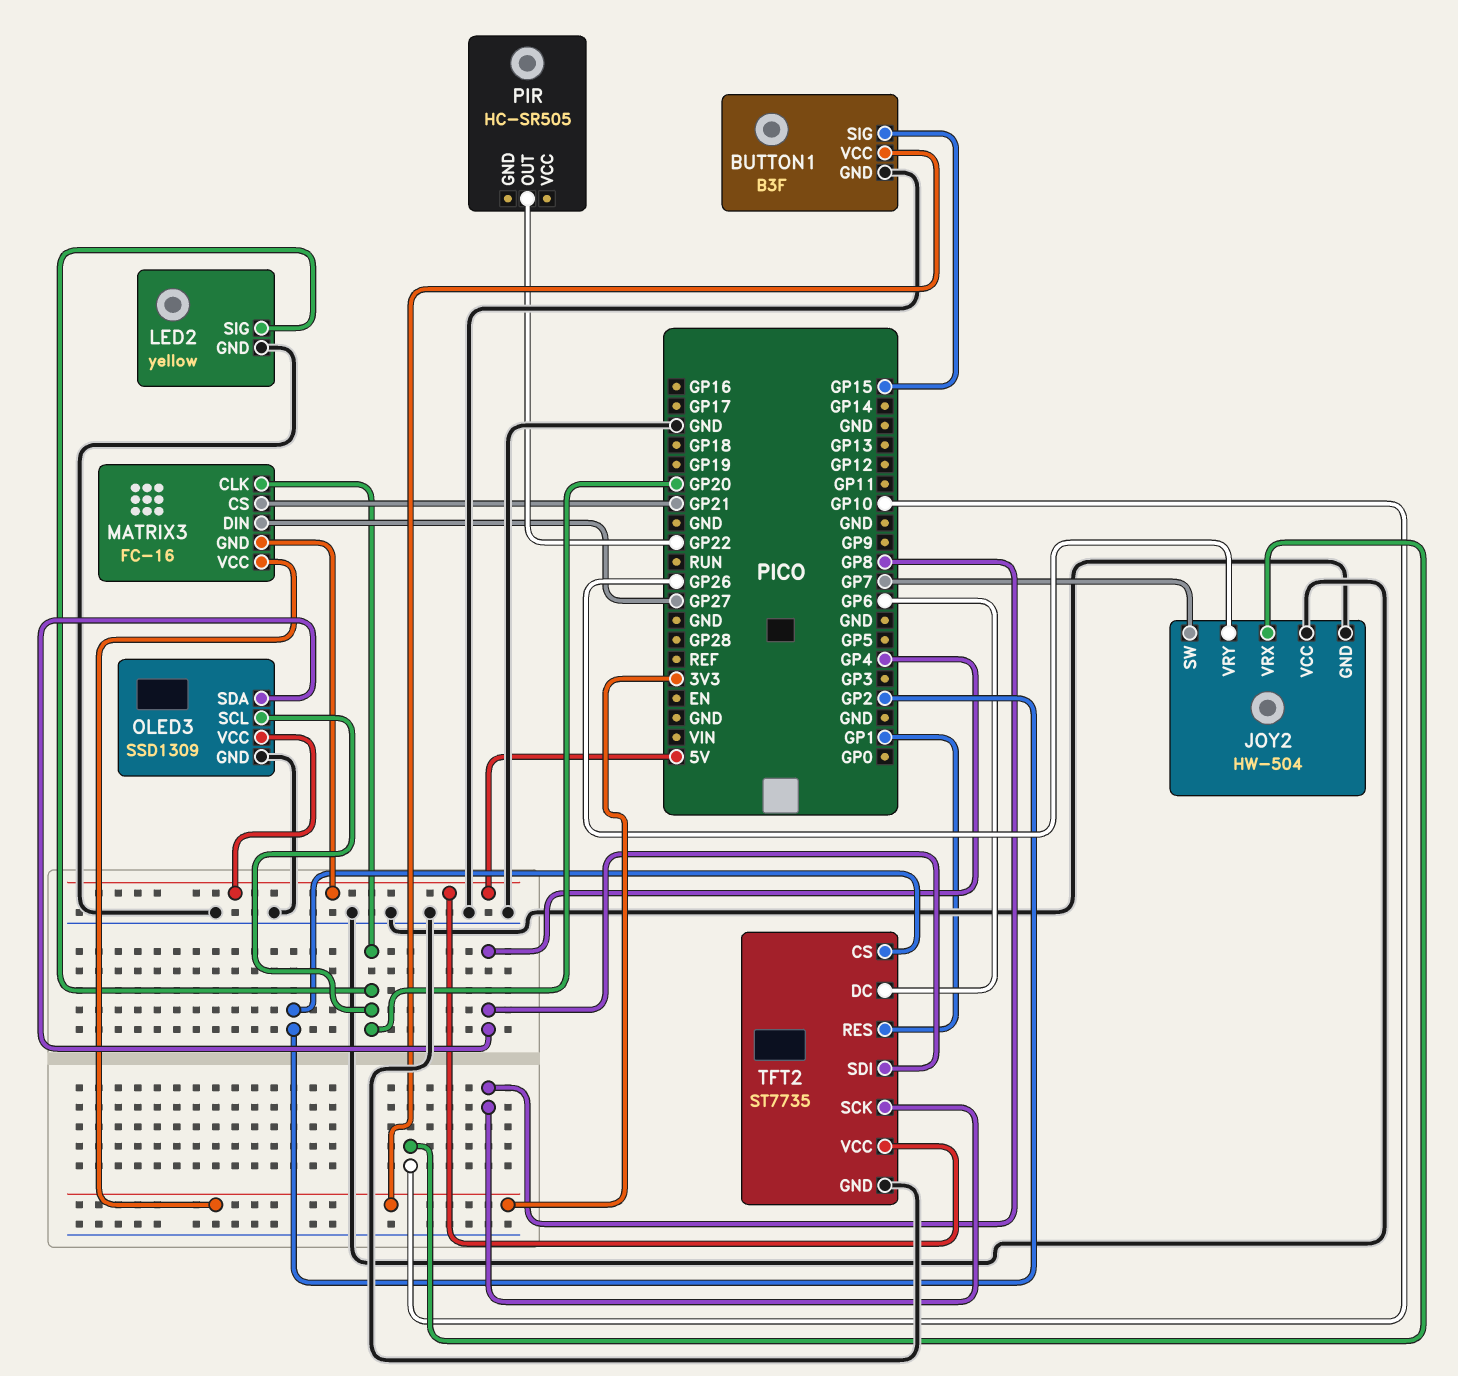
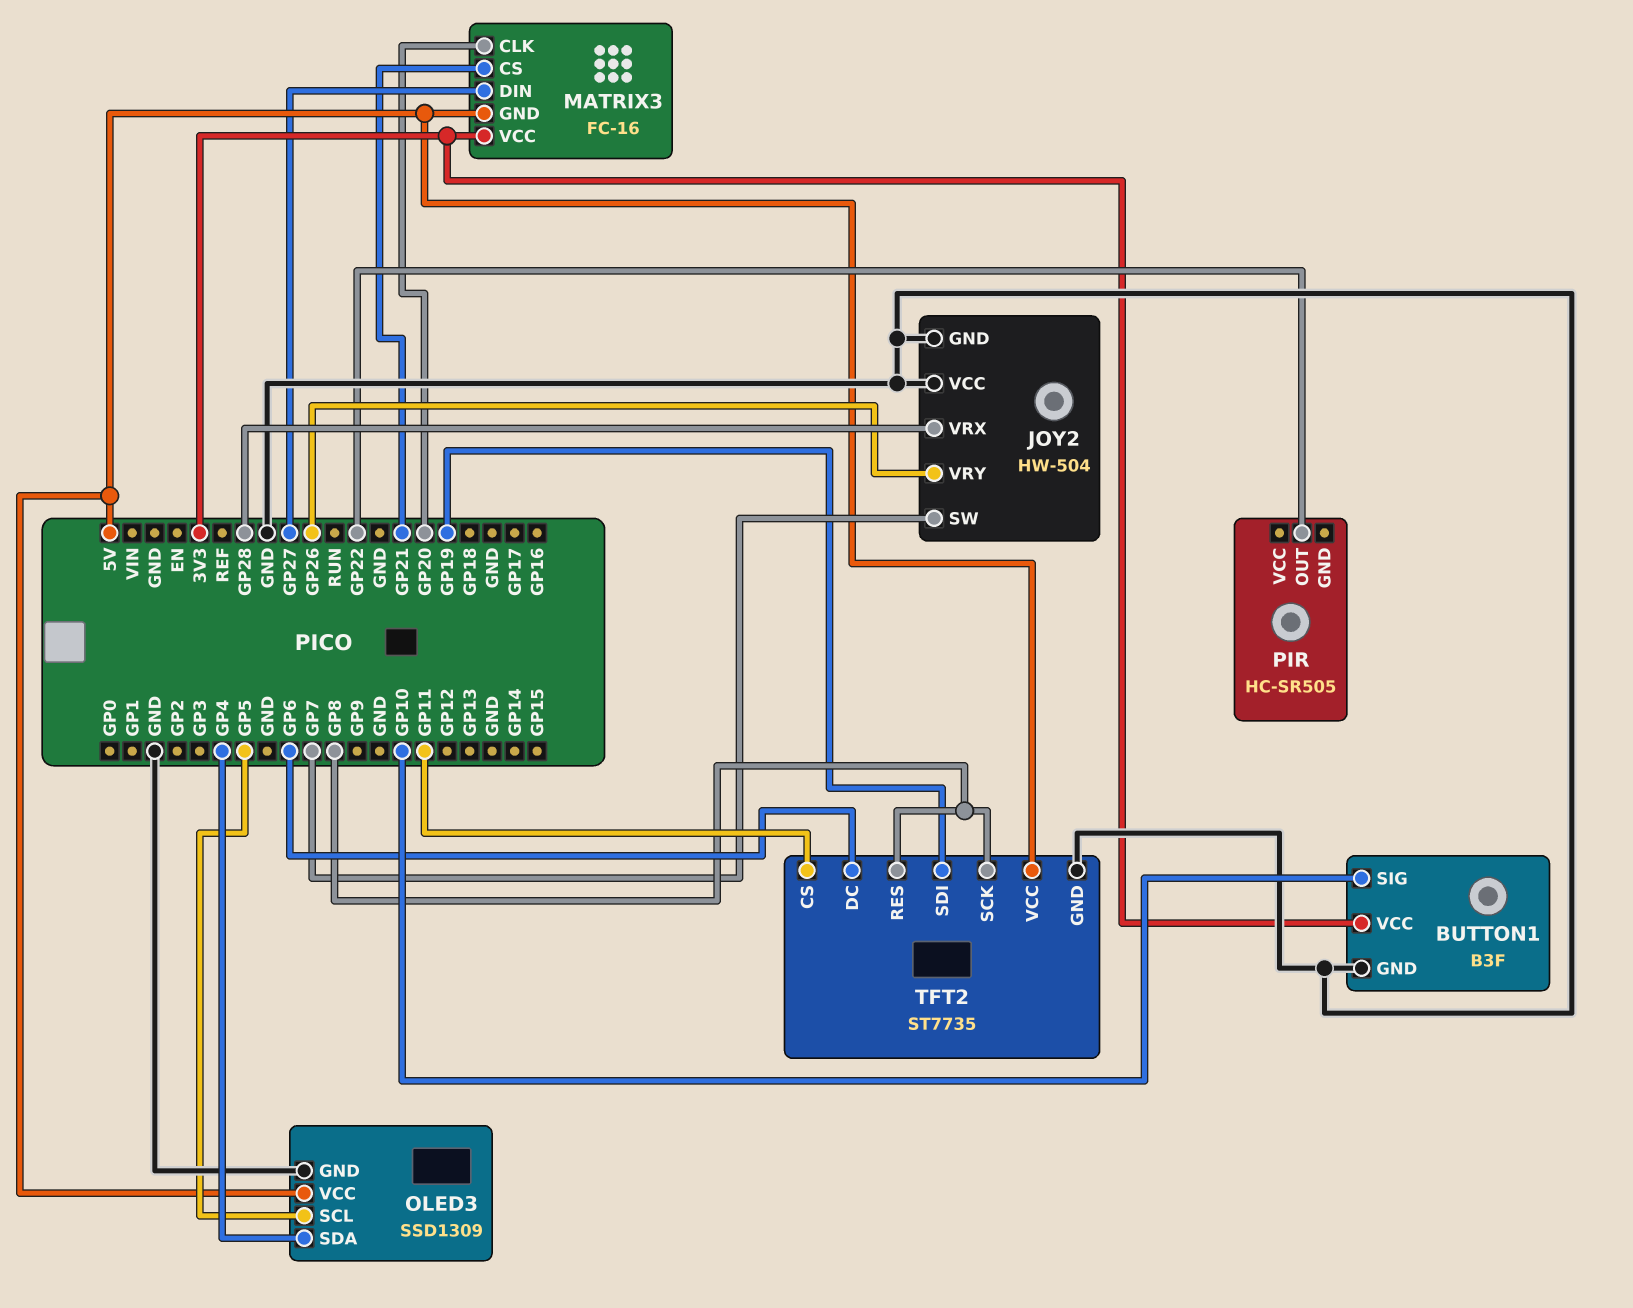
BUTTON1 pin SIG: GP15 -> GP10
JOY2 pin VRX: GP10 -> GP28
LED2: yellow -> none
LED2 pin GND: GND -> none
LED2 pin SIG: GP20 -> none
OLED3 pin SCL: GP20 -> GP5
TFT2 pin CS: GP2 -> GP11
TFT2 pin RES: GP1 -> GP8
TFT2 pin SDI: GP4 -> GP19

